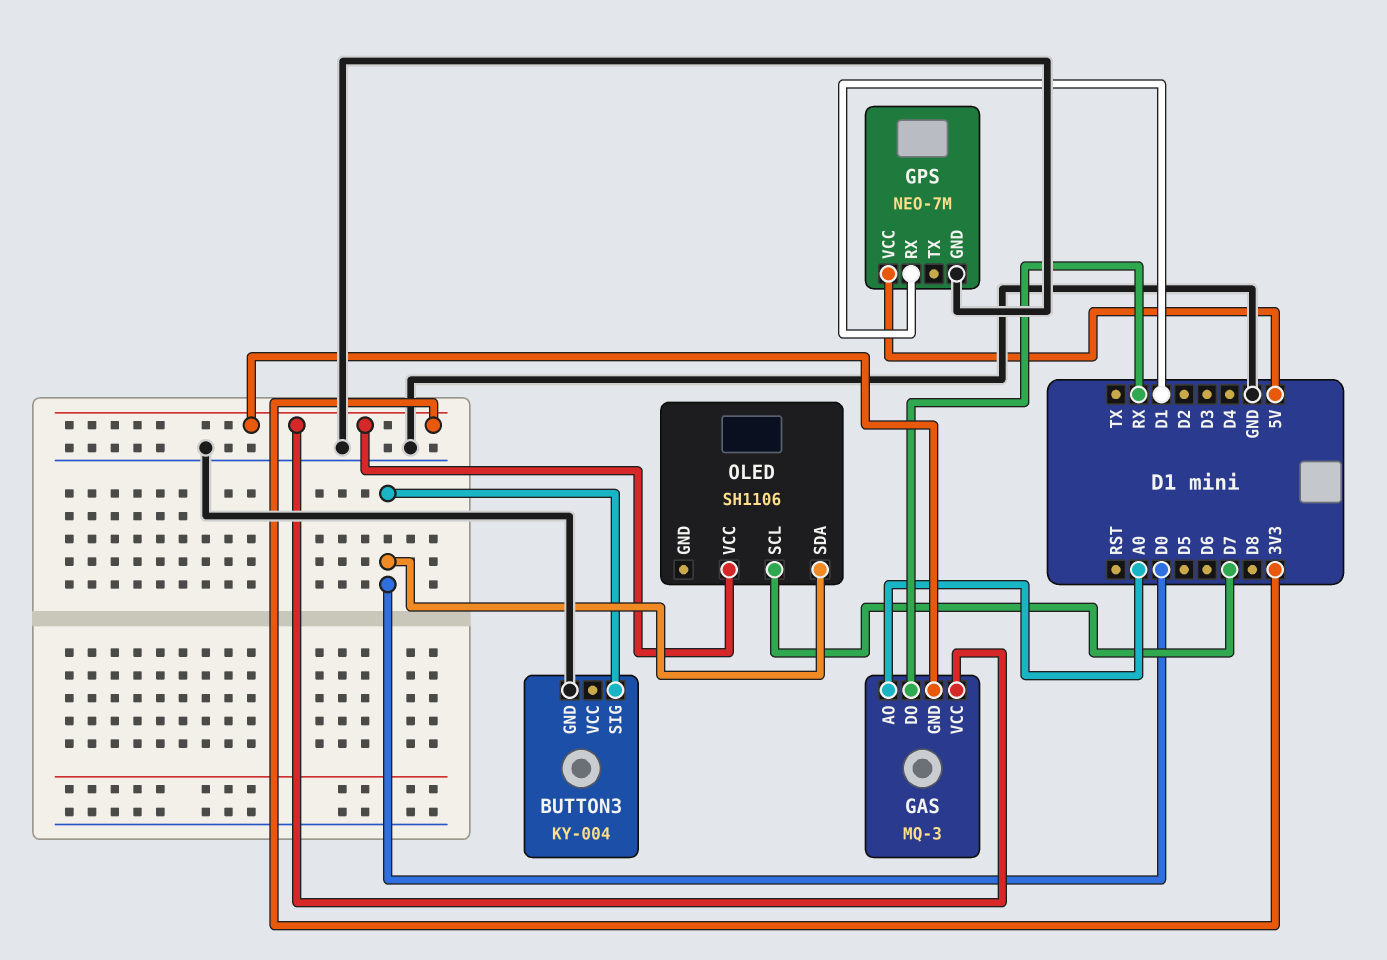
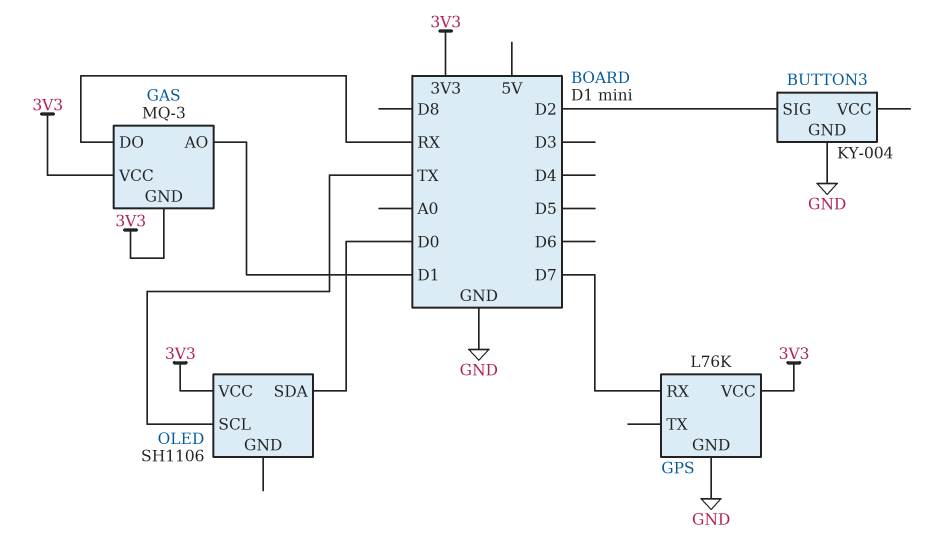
BUTTON3 pin SIG: D0 -> D2
GAS pin AO: A0 -> D1
GPS: NEO-7M -> L76K
GPS pin RX: D1 -> D7
GPS pin VCC: 5V -> 3V3
OLED pin SCL: D7 -> TX

